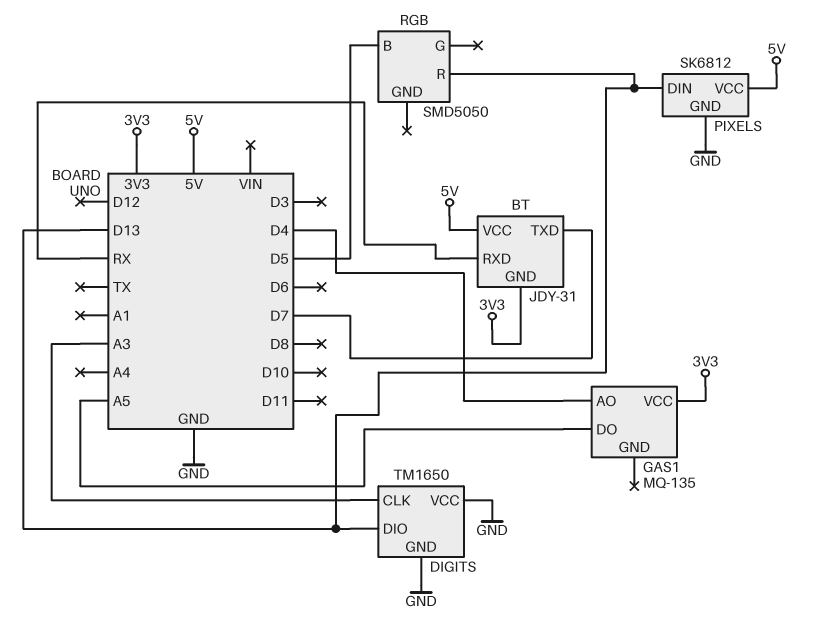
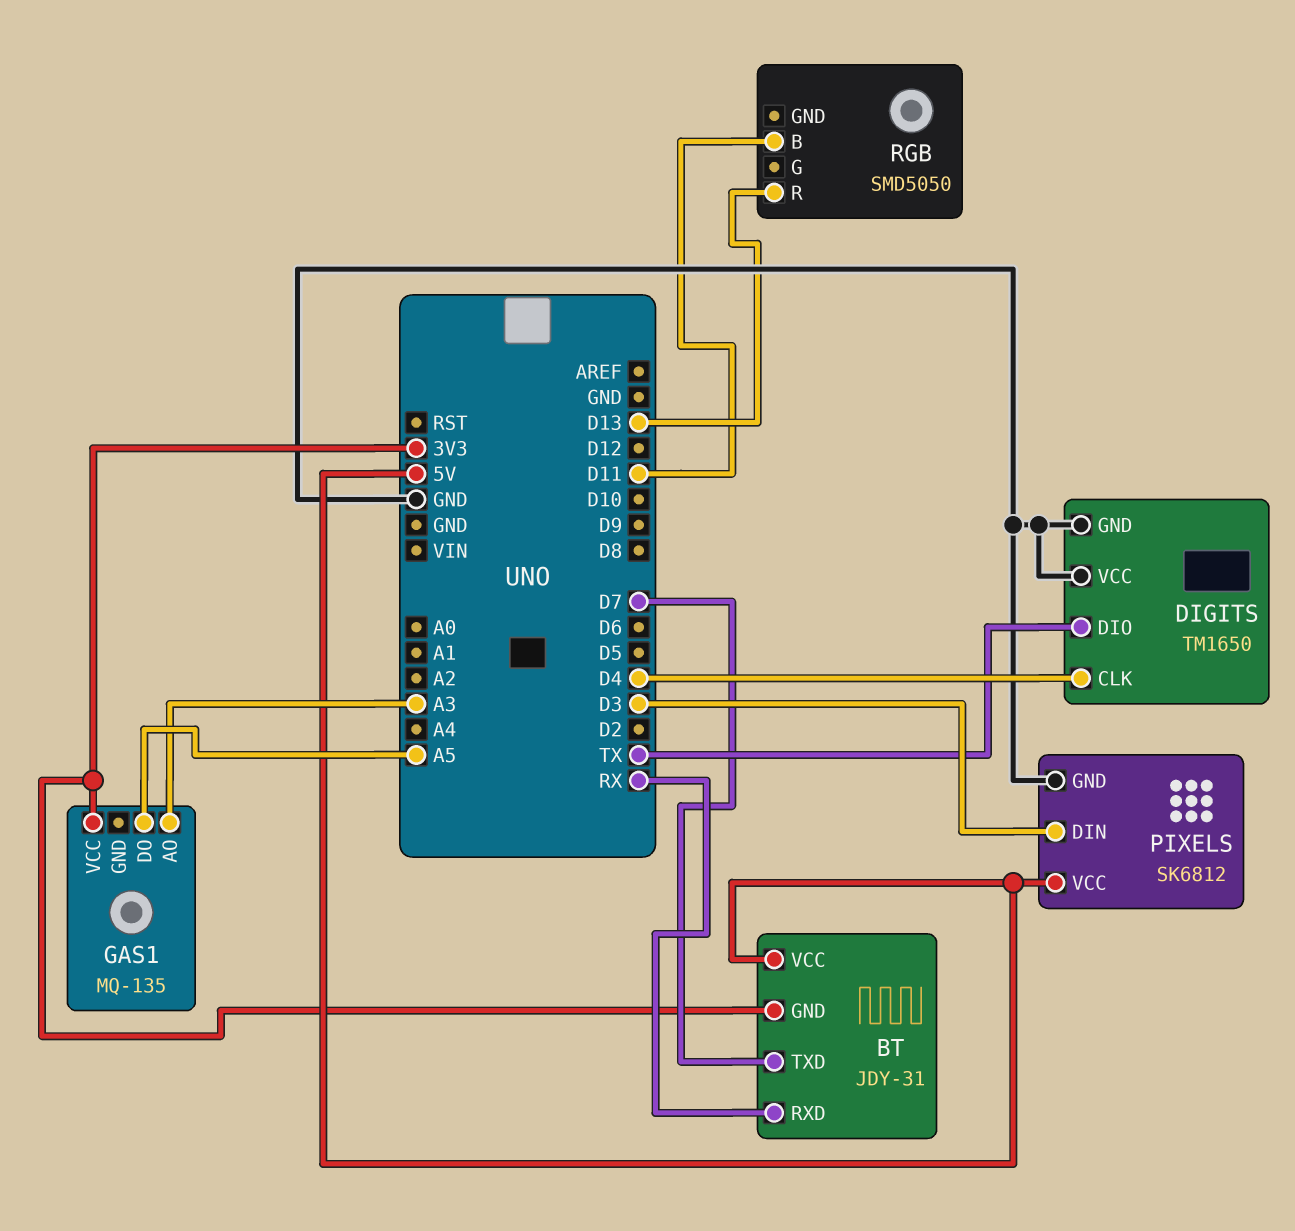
DIGITS pin CLK: A3 -> D4
DIGITS pin DIO: D13 -> TX
GAS1 pin AO: D4 -> A3
PIXELS pin DIN: D13 -> D3
RGB pin B: D5 -> D11

